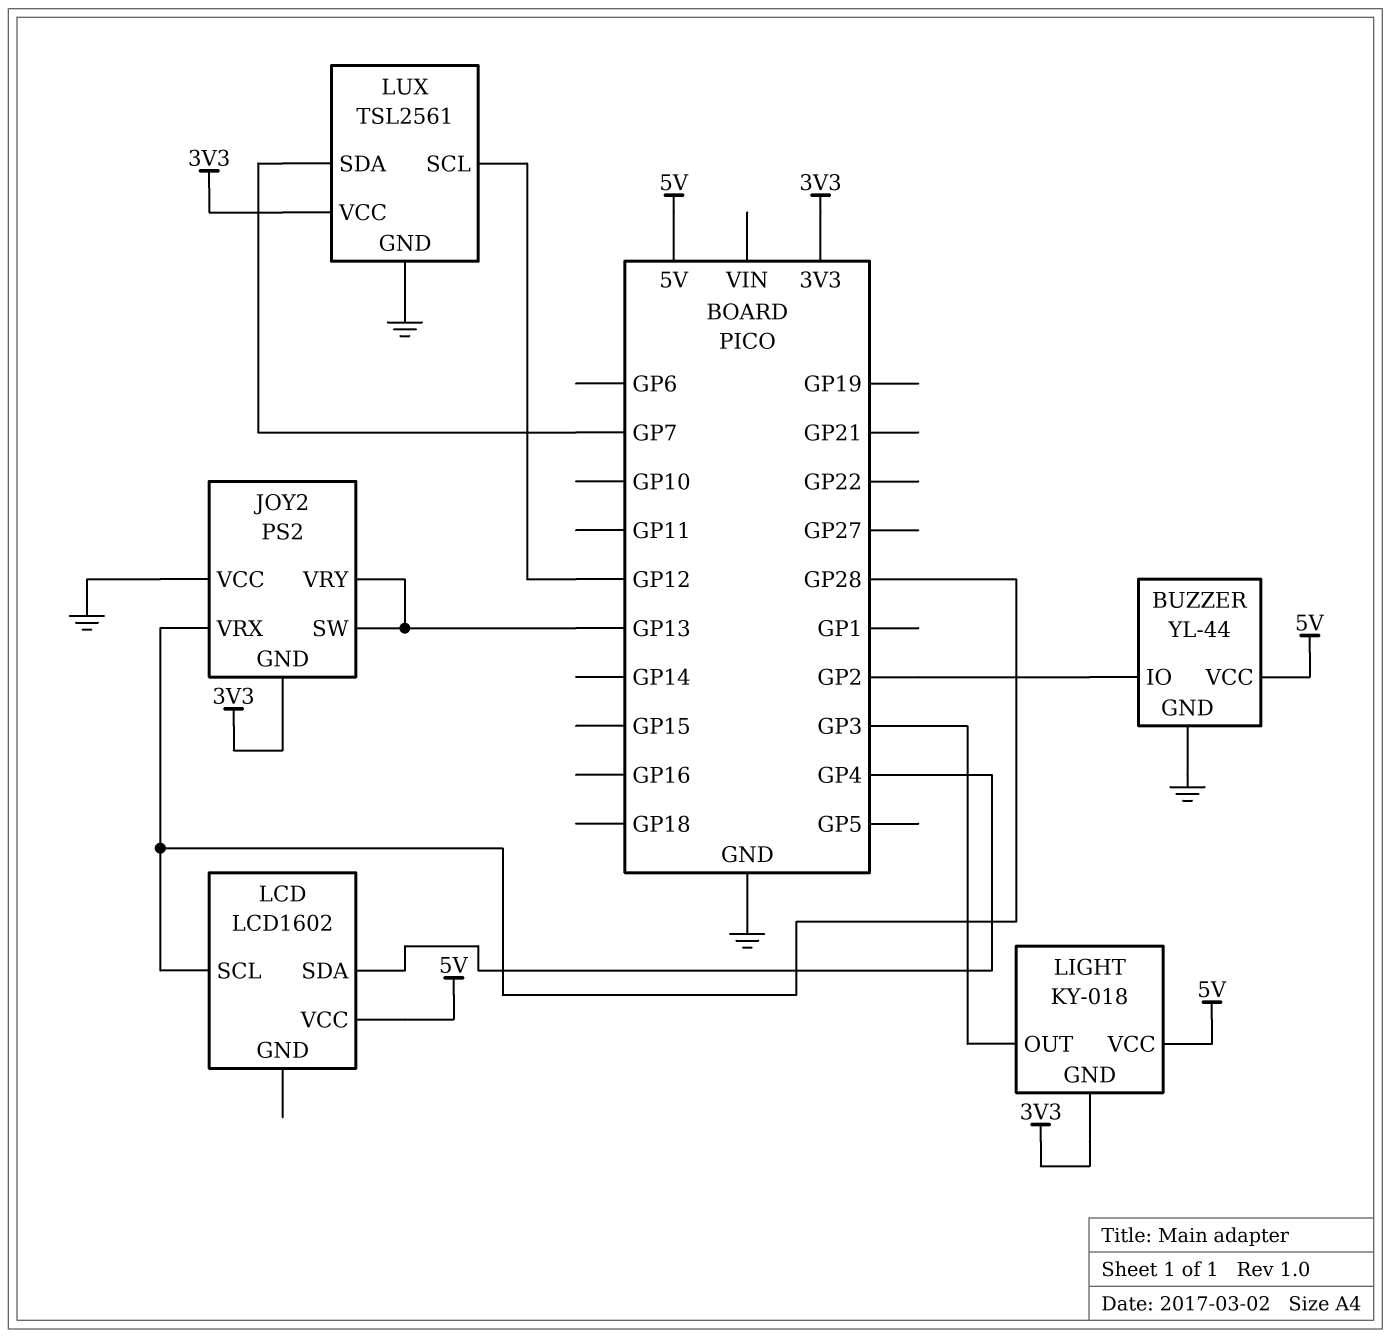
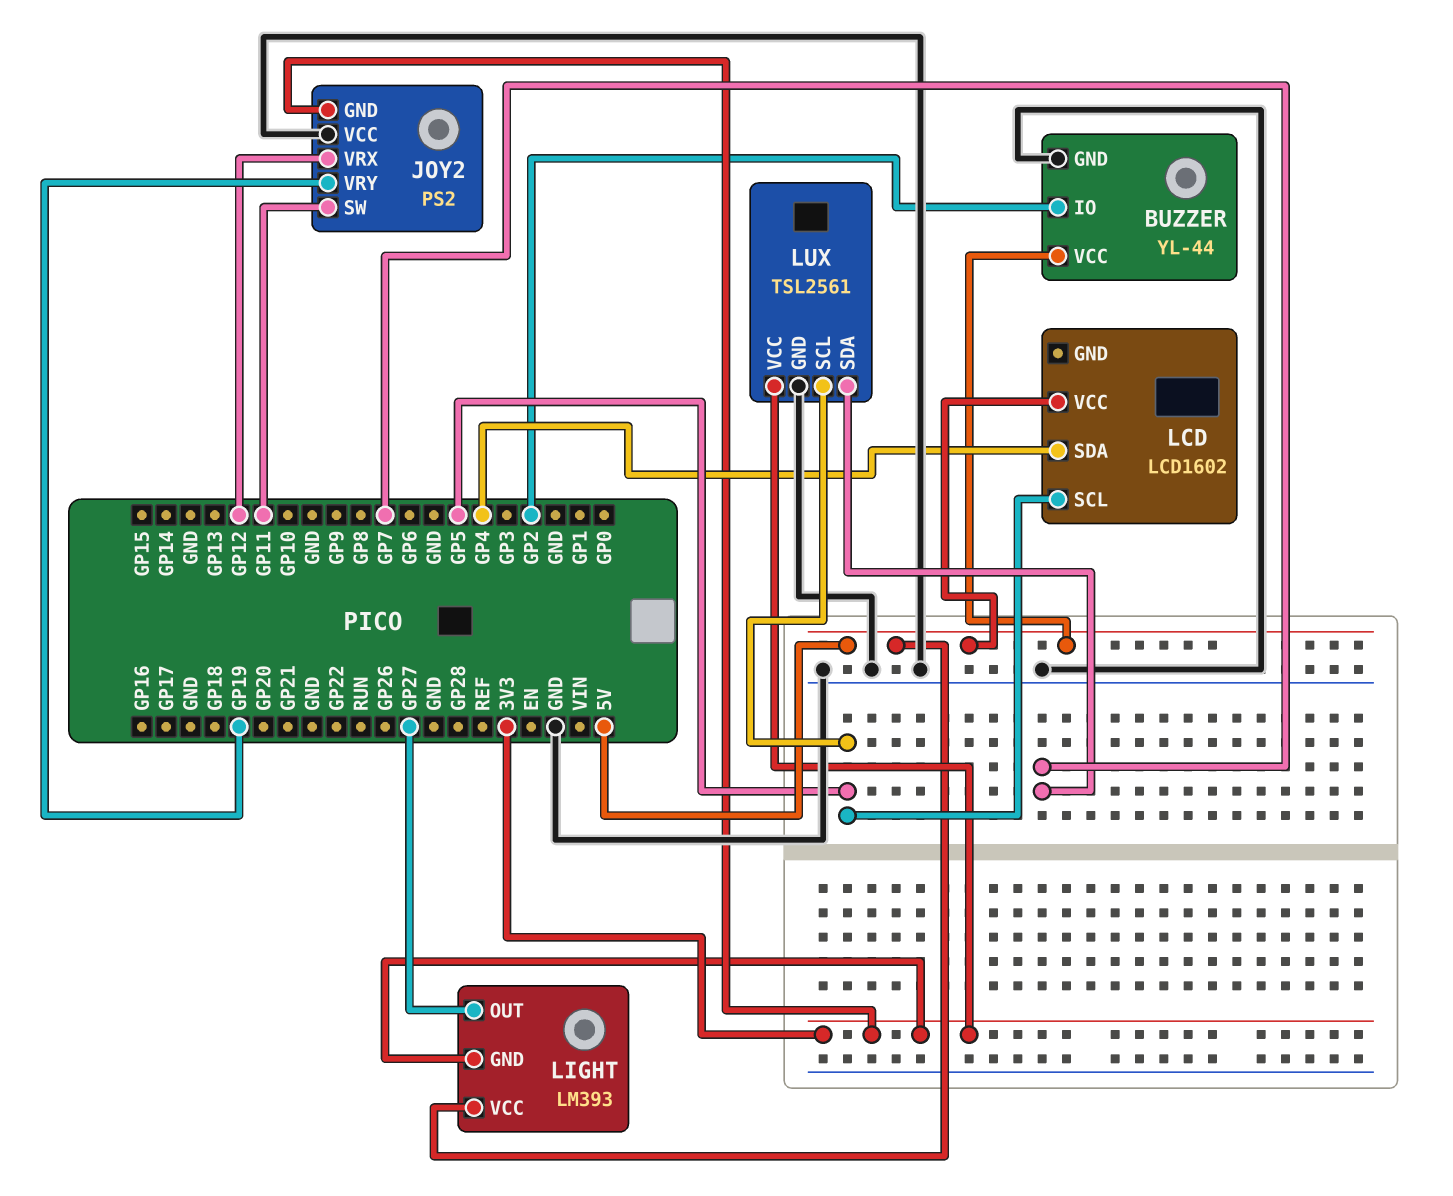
JOY2 pin SW: GP13 -> GP11
JOY2 pin VRX: GP28 -> GP12
JOY2 pin VRY: GP13 -> GP19
LCD pin SCL: GP28 -> GP5
LIGHT: KY-018 -> LM393
LIGHT pin OUT: GP3 -> GP27
LUX pin SCL: GP12 -> GP5

